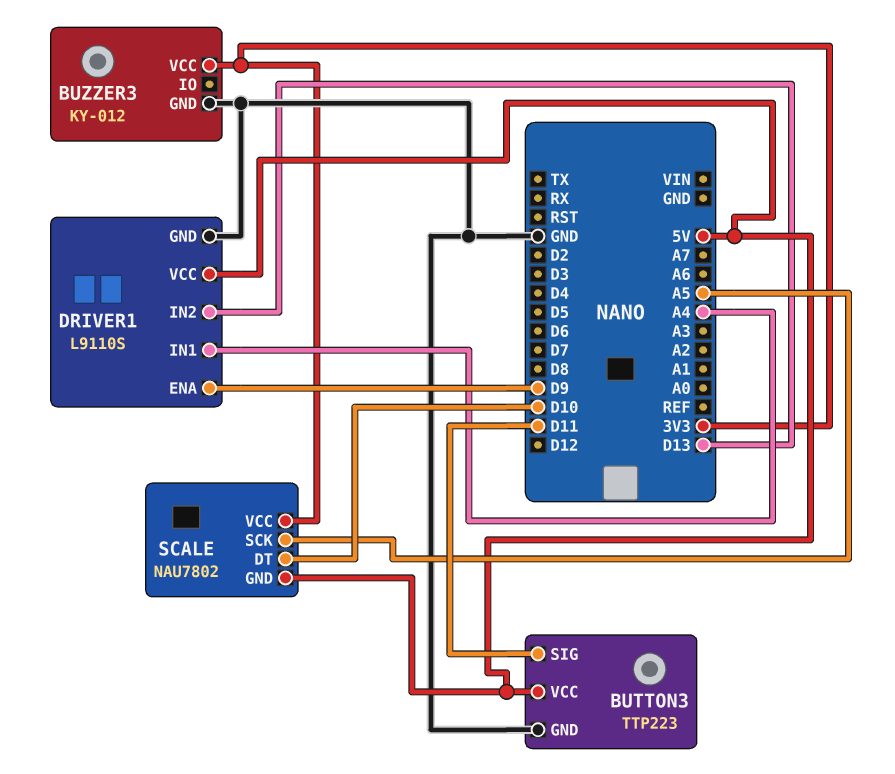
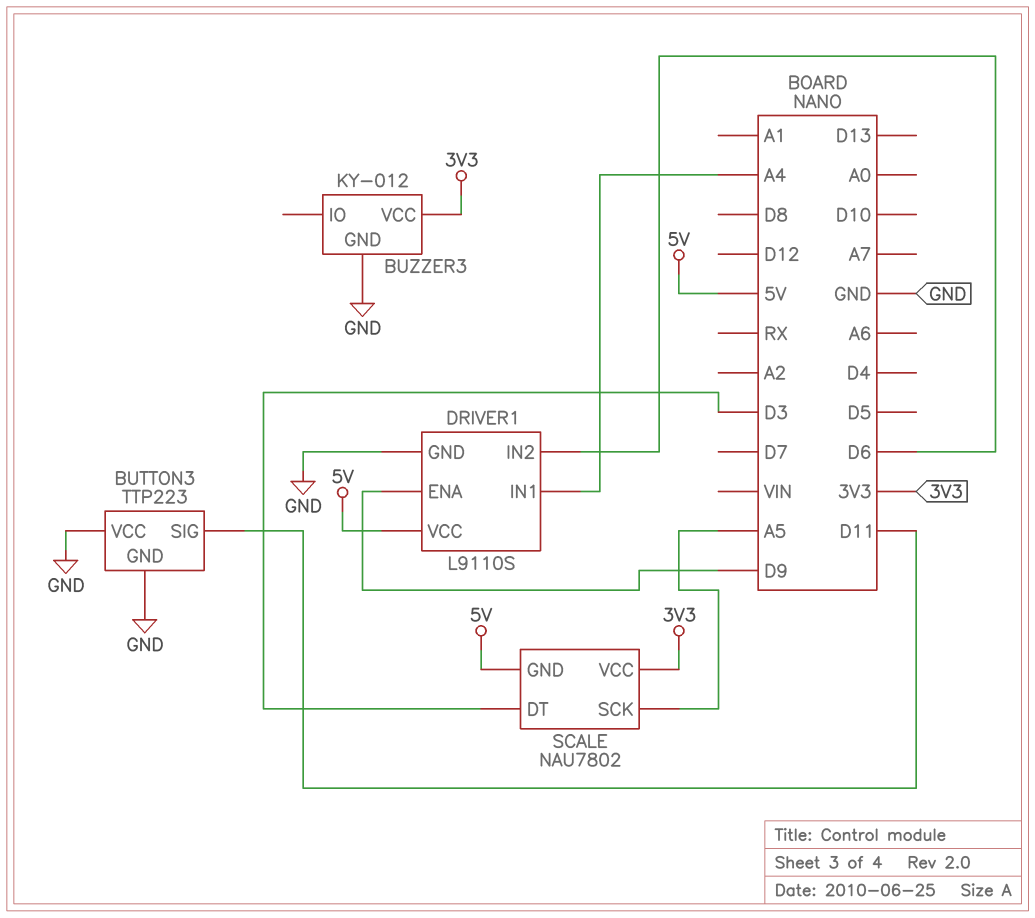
BUTTON3 pin VCC: 5V -> GND
DRIVER1 pin IN2: D13 -> D6
SCALE pin DT: D10 -> D3

